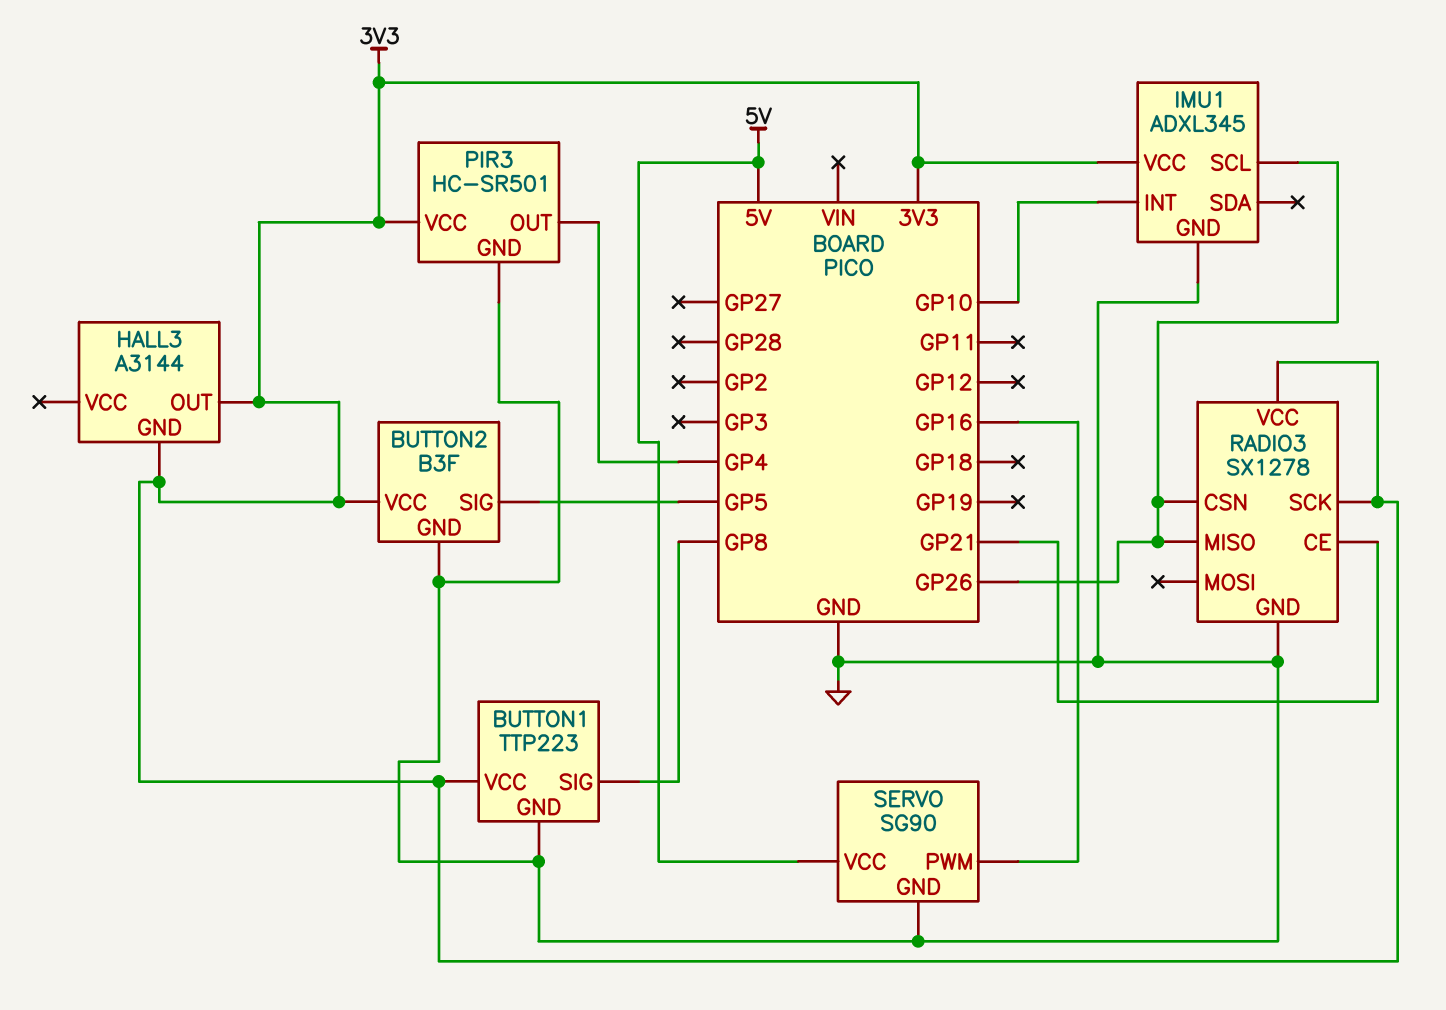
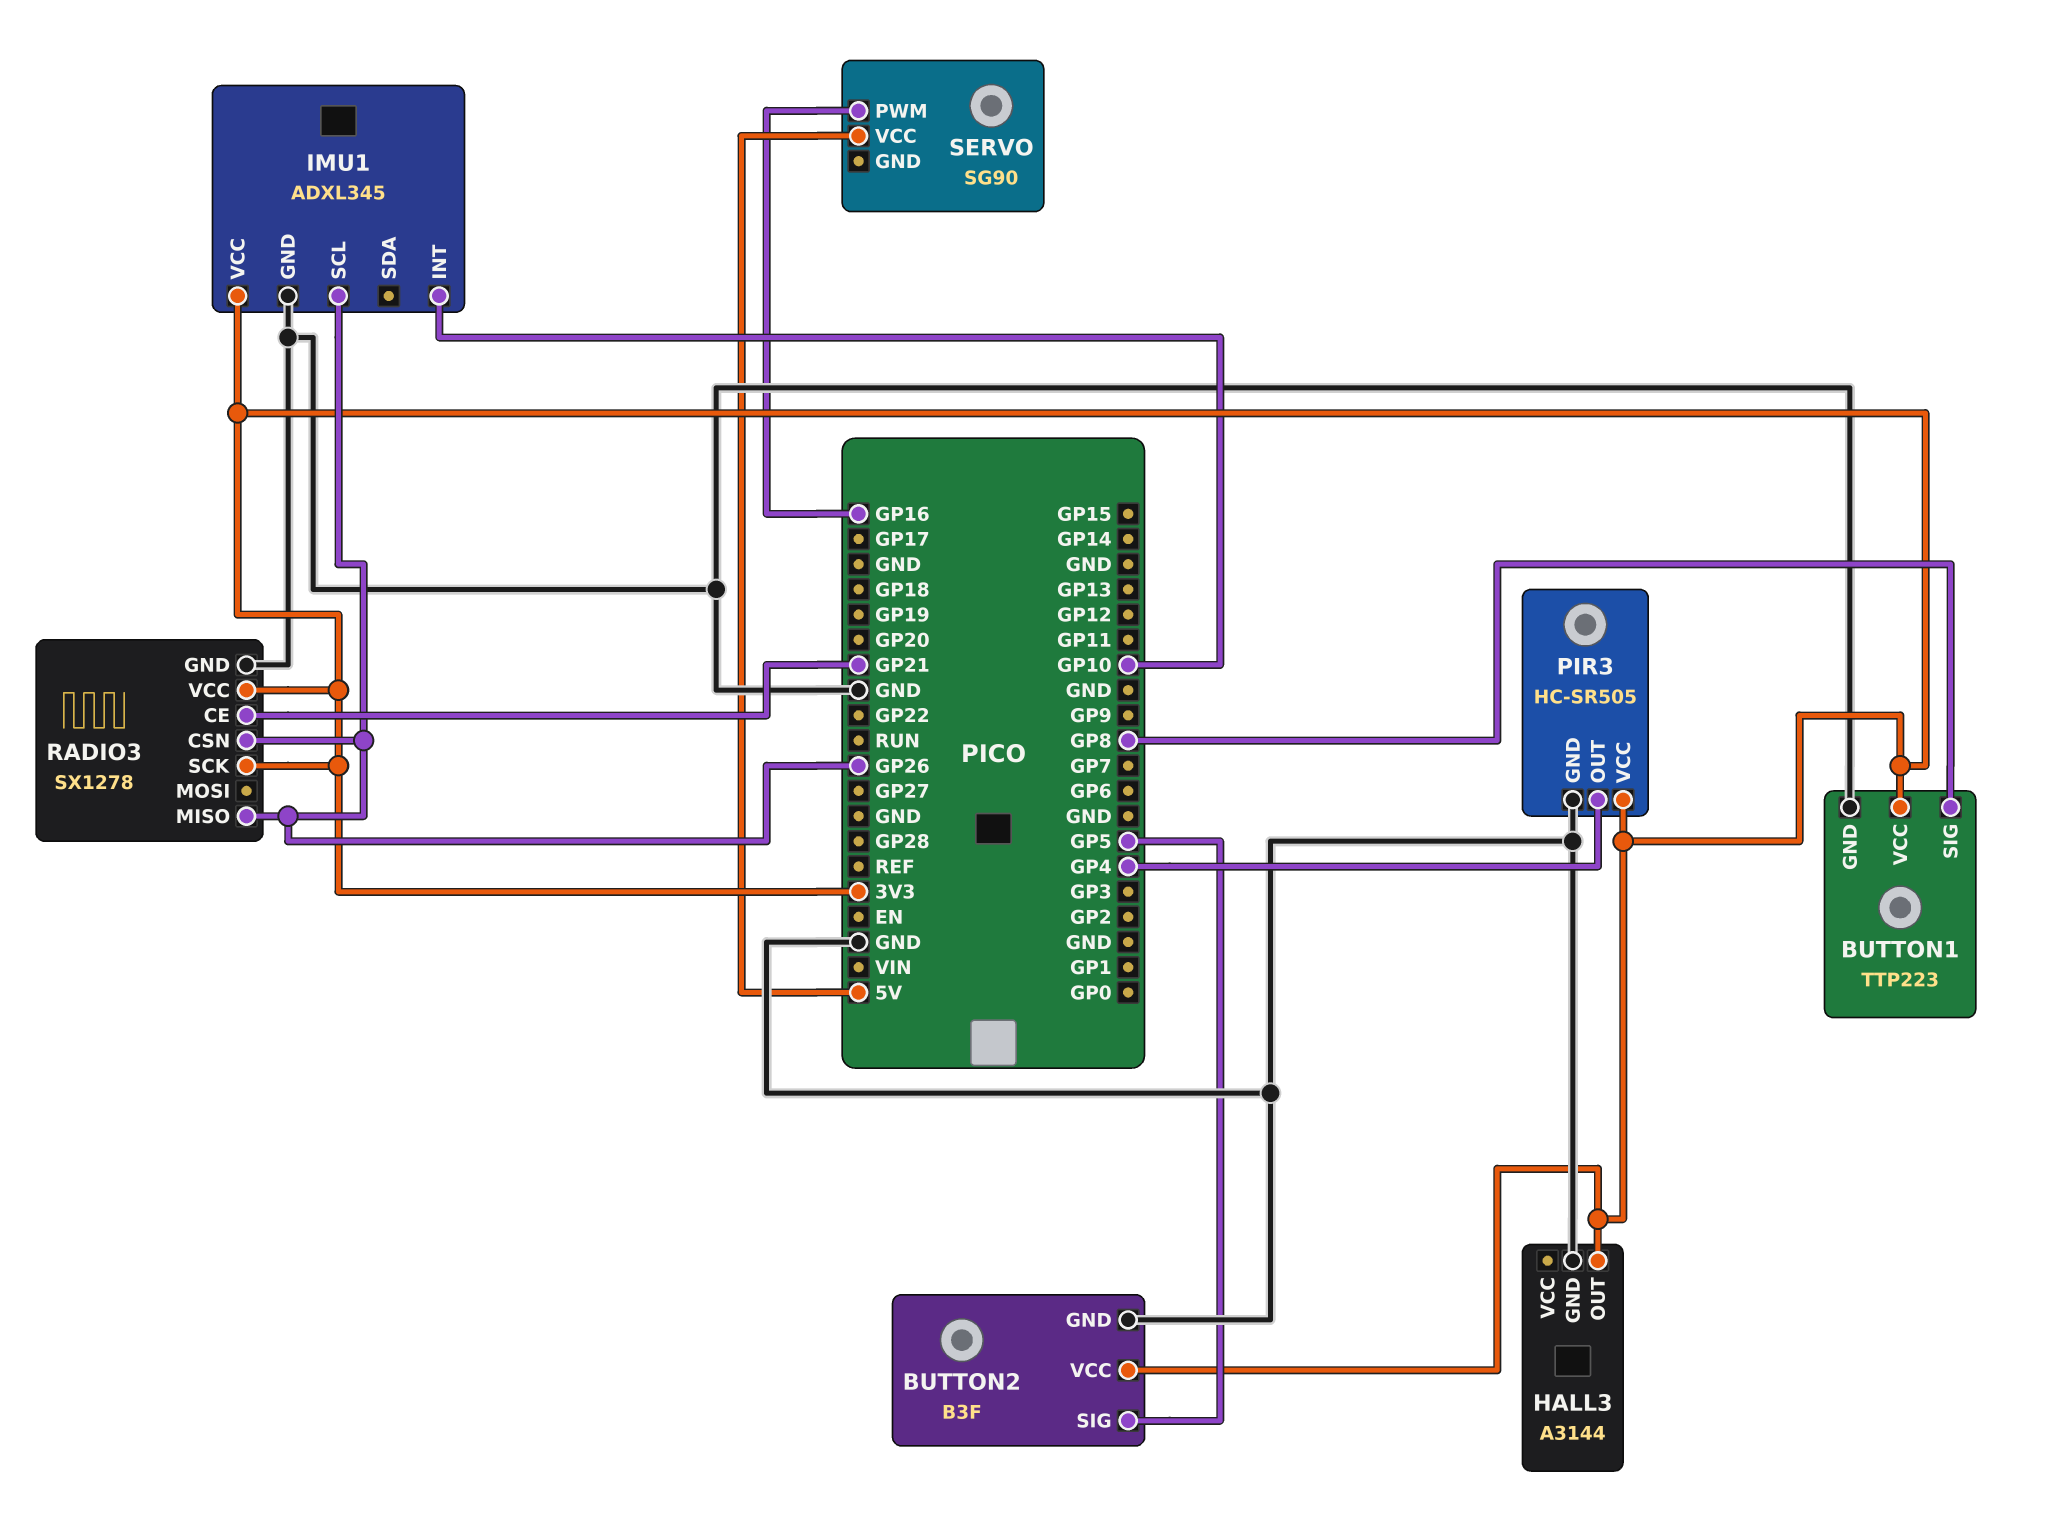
HALL3 pin GND: 3V3 -> GND
PIR3: HC-SR501 -> HC-SR505
SERVO pin GND: GND -> none

